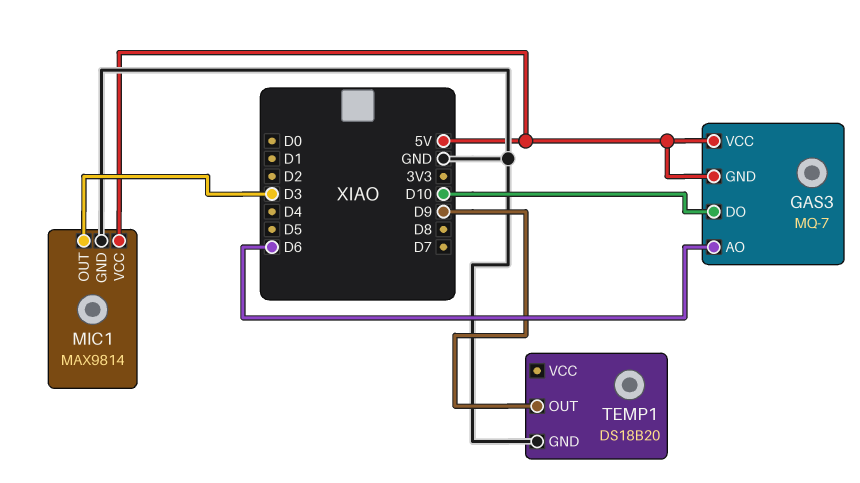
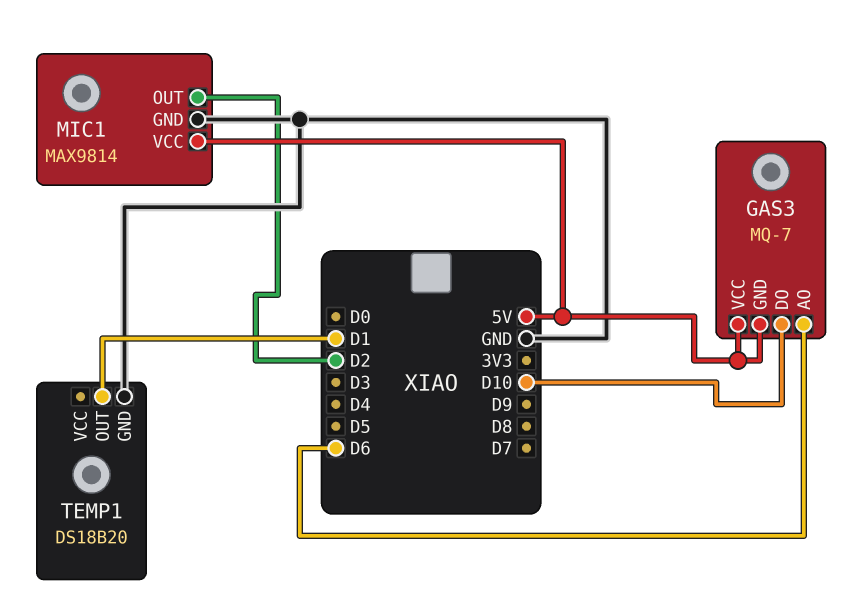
MIC1 pin OUT: D3 -> D2
TEMP1 pin OUT: D9 -> D1

